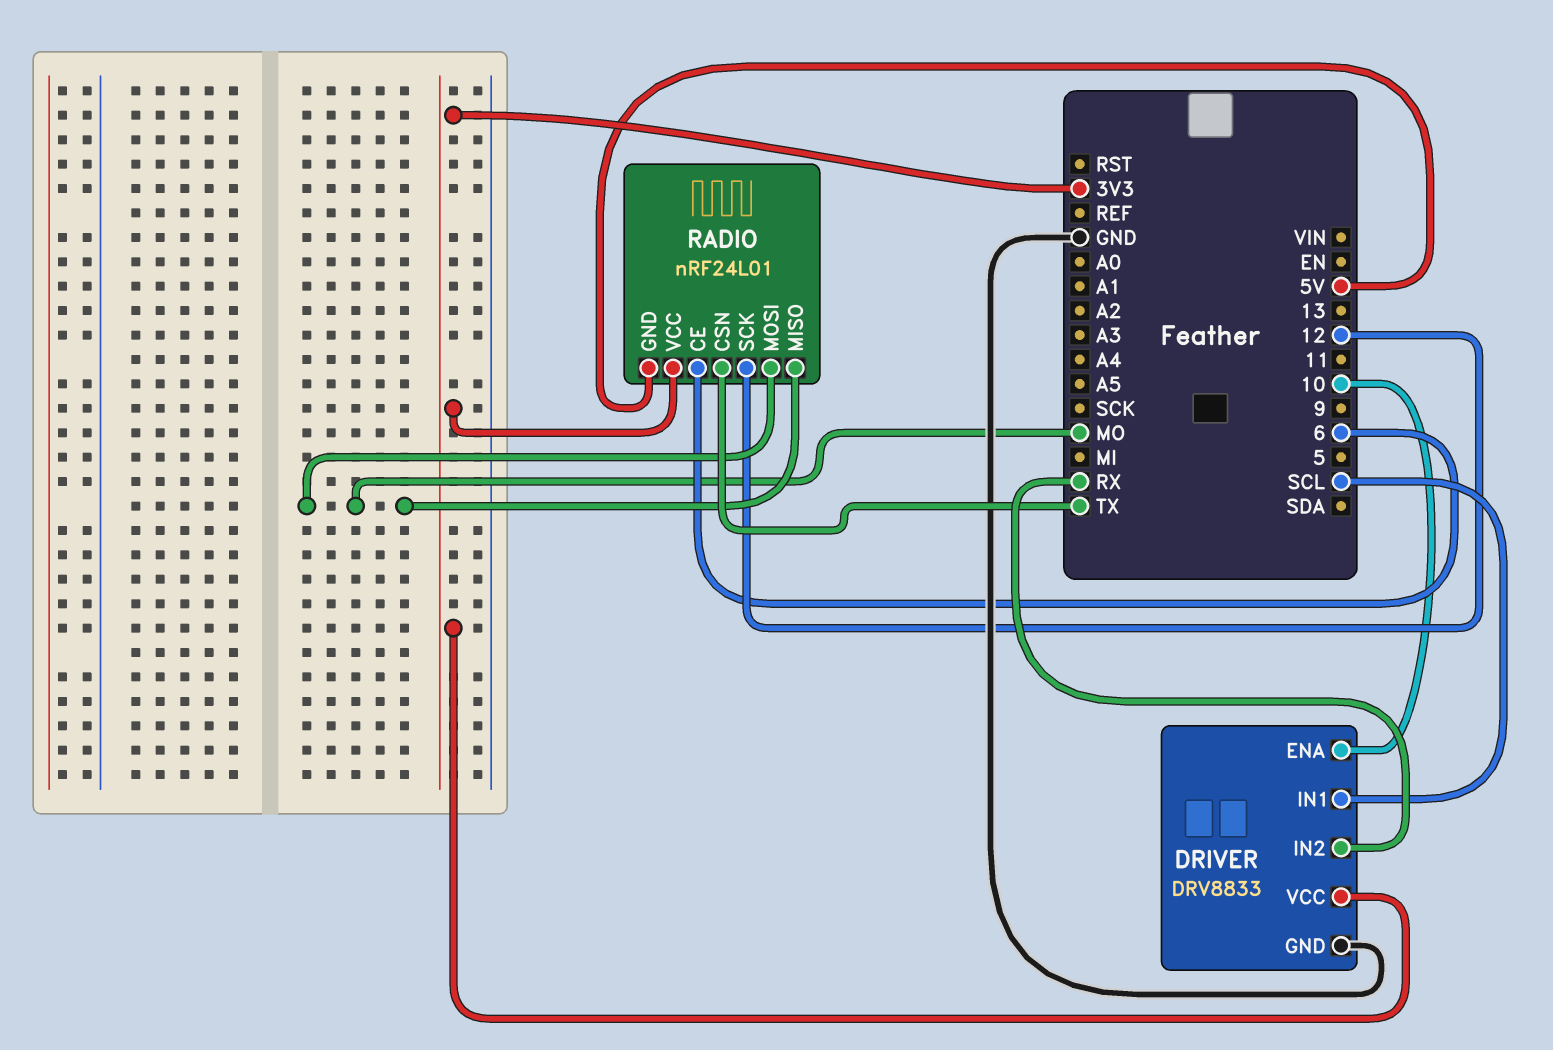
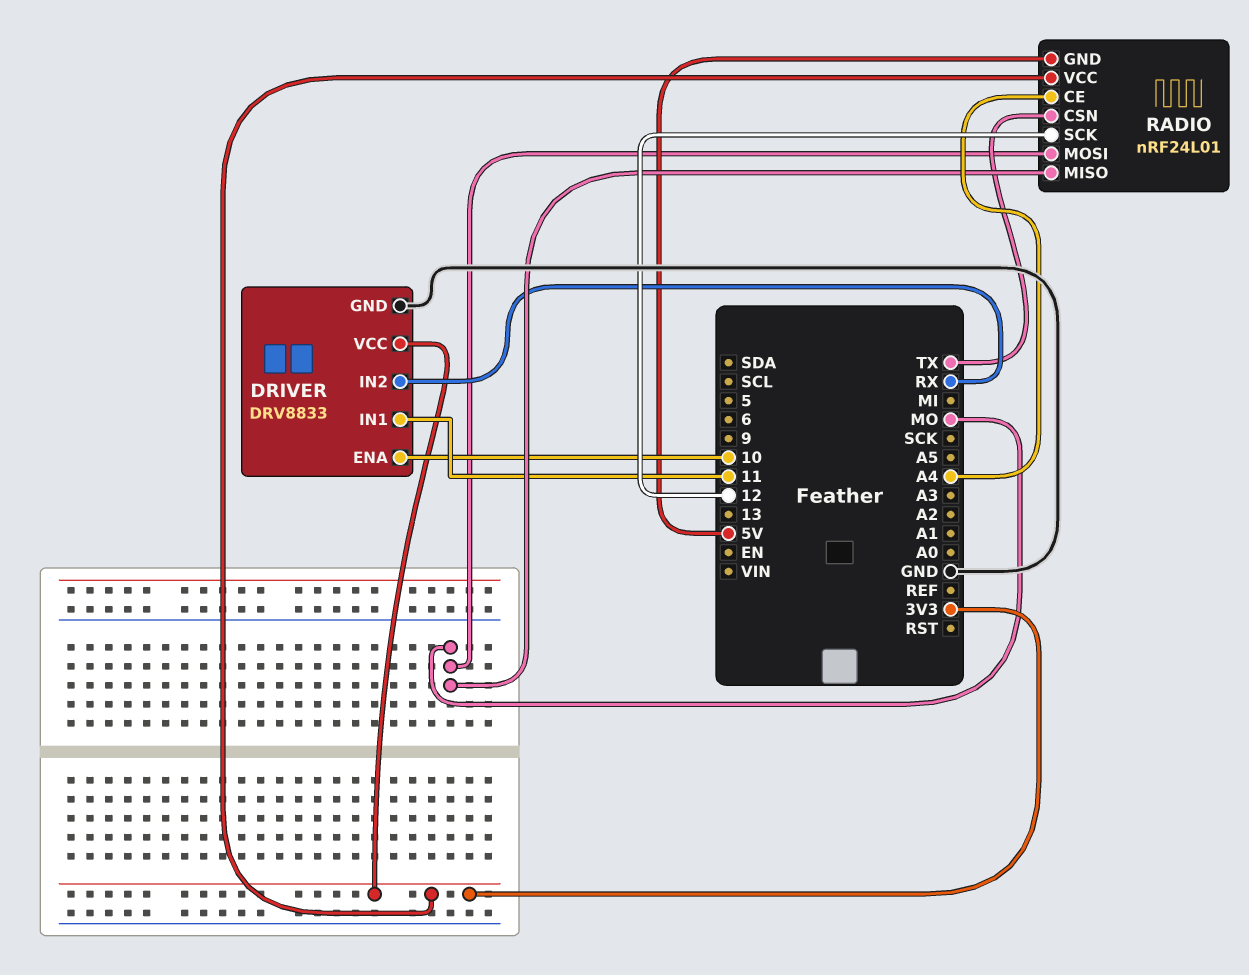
DRIVER pin IN1: SCL -> 11
RADIO pin CE: 6 -> A4

